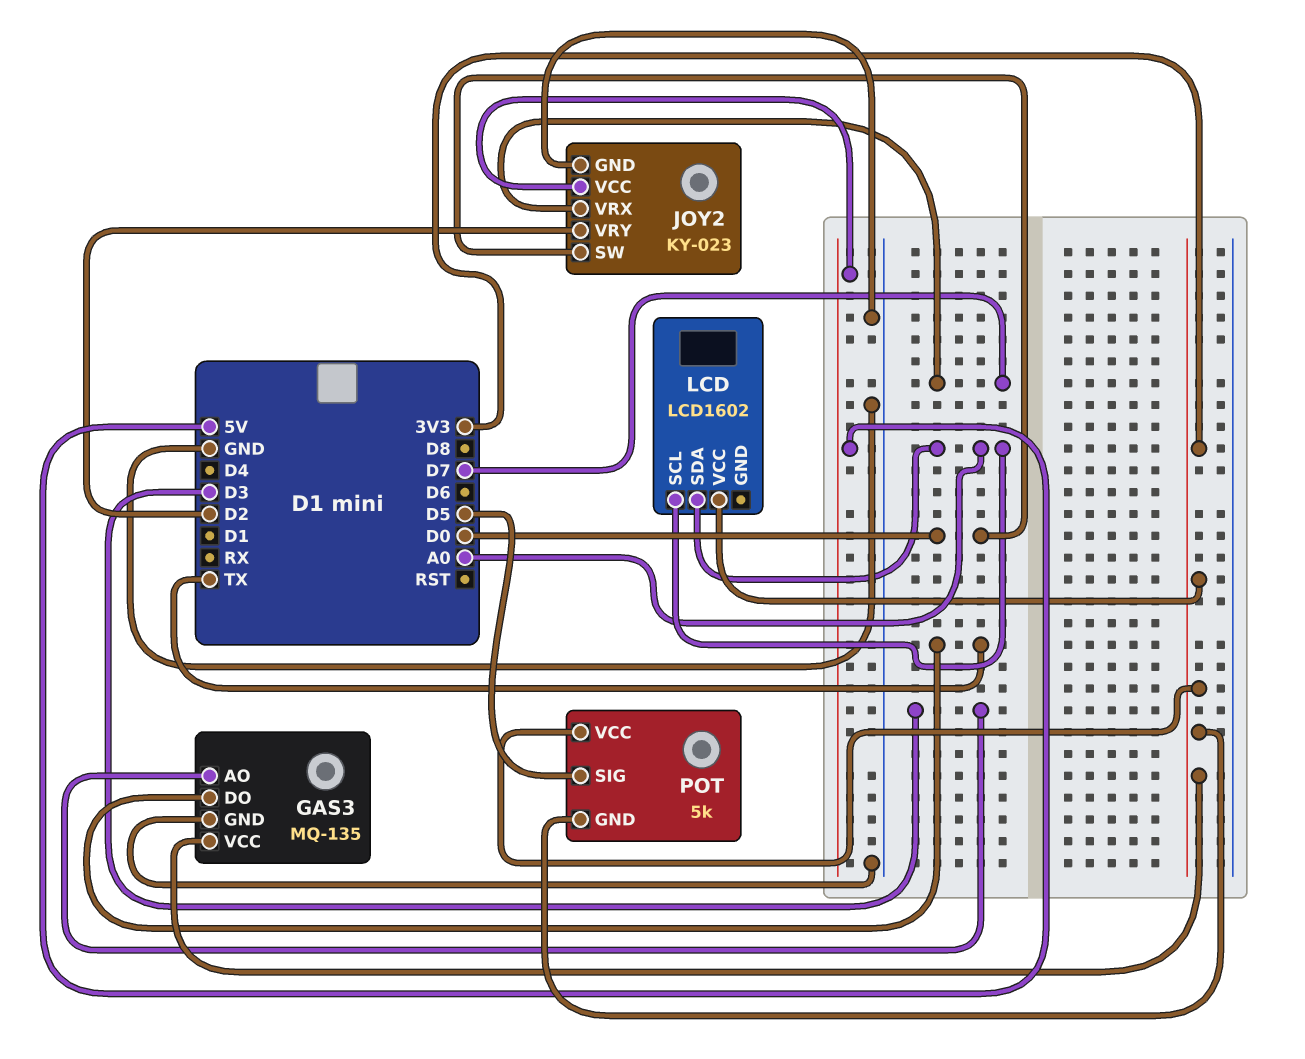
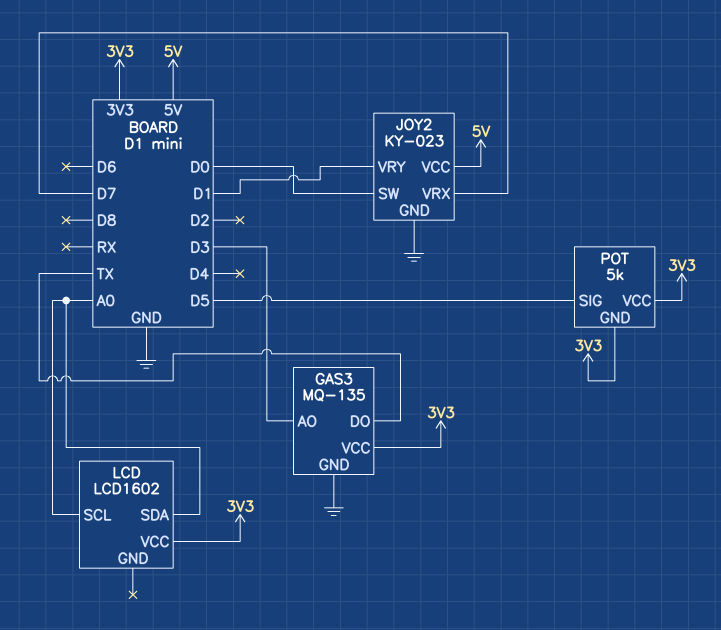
JOY2 pin VRY: D2 -> D1

